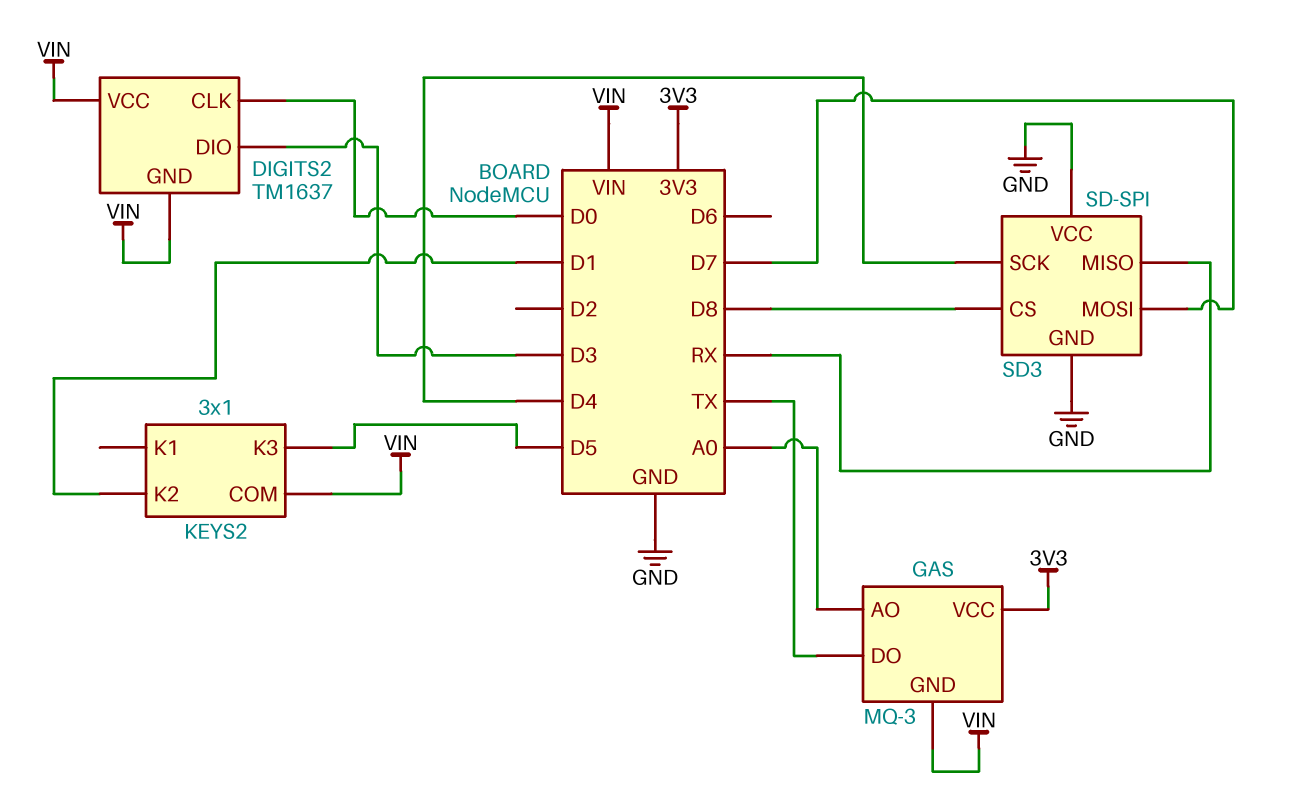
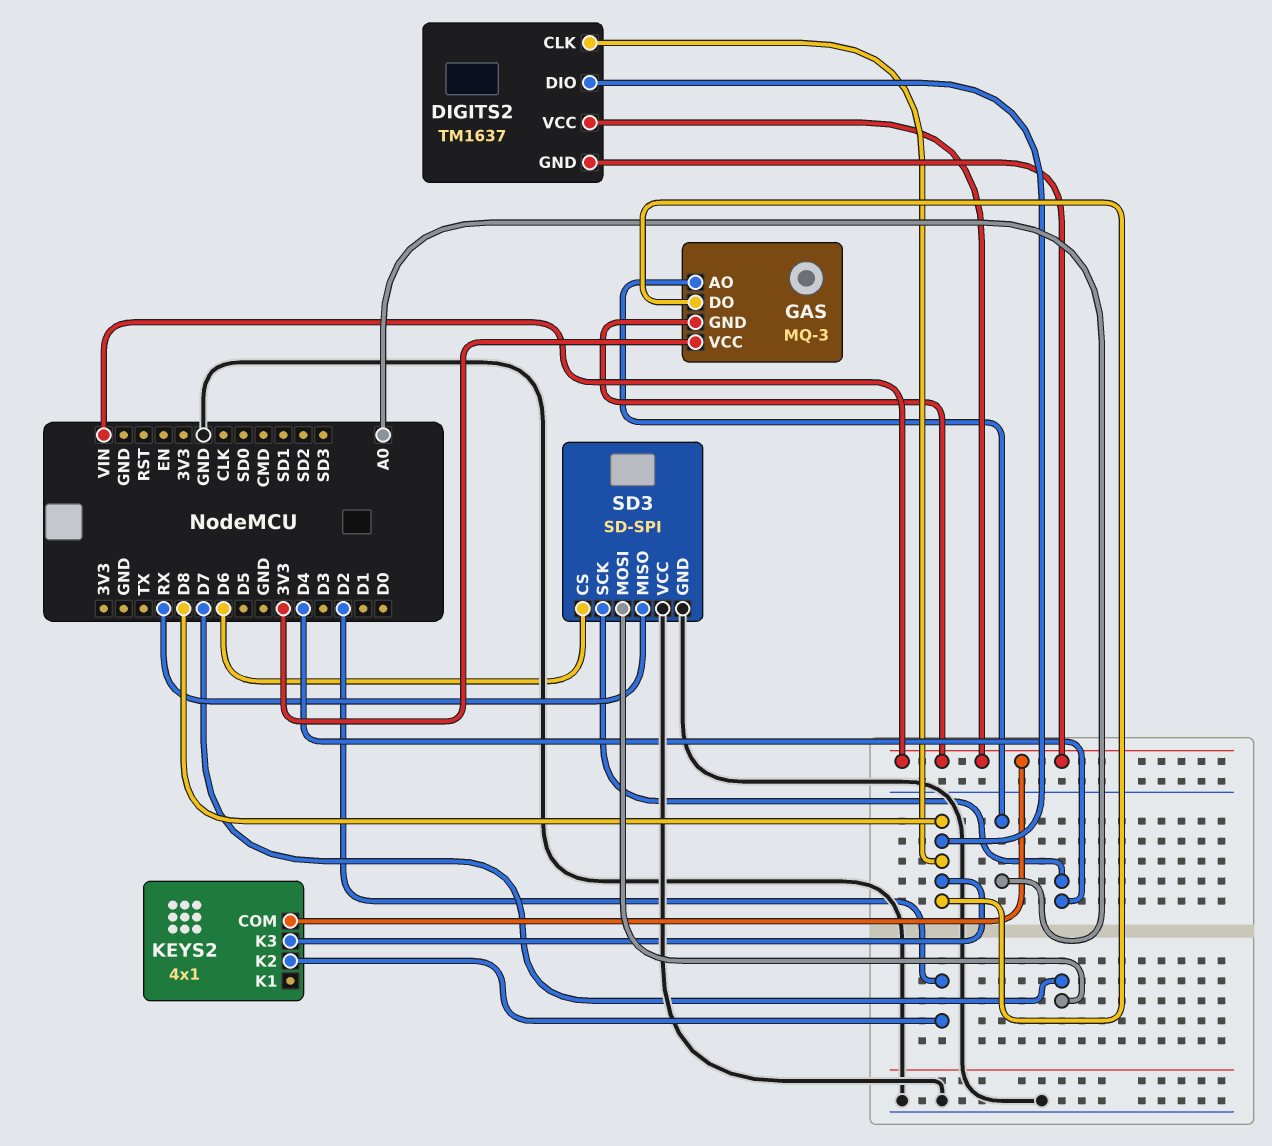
DIGITS2 pin CLK: D0 -> D8
DIGITS2 pin DIO: D3 -> D8
GAS pin DO: TX -> D8
KEYS2: 3x1 -> 4x1
KEYS2 pin K2: D1 -> D2
KEYS2 pin K3: D5 -> D8
SD3 pin CS: D8 -> D6

